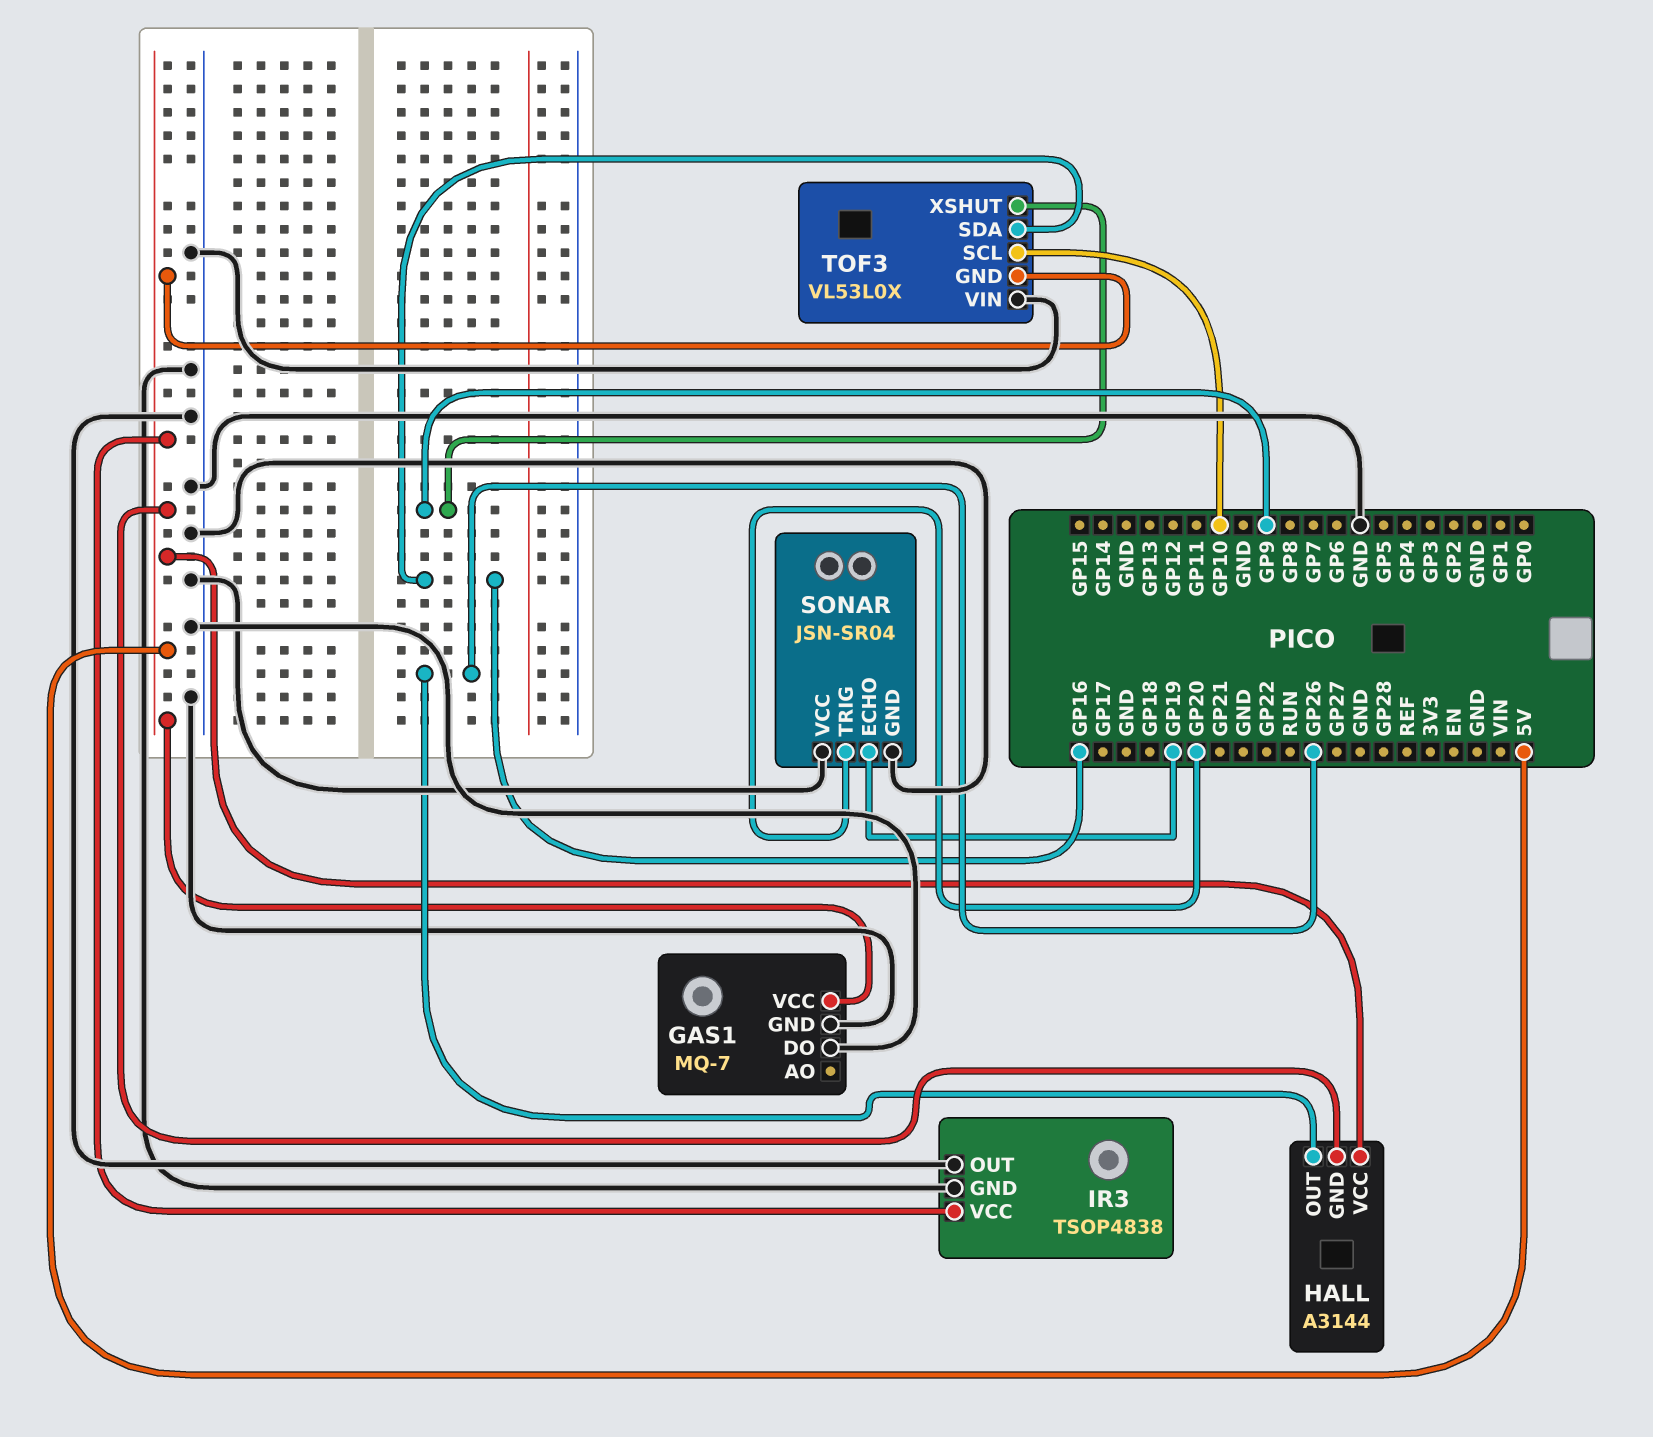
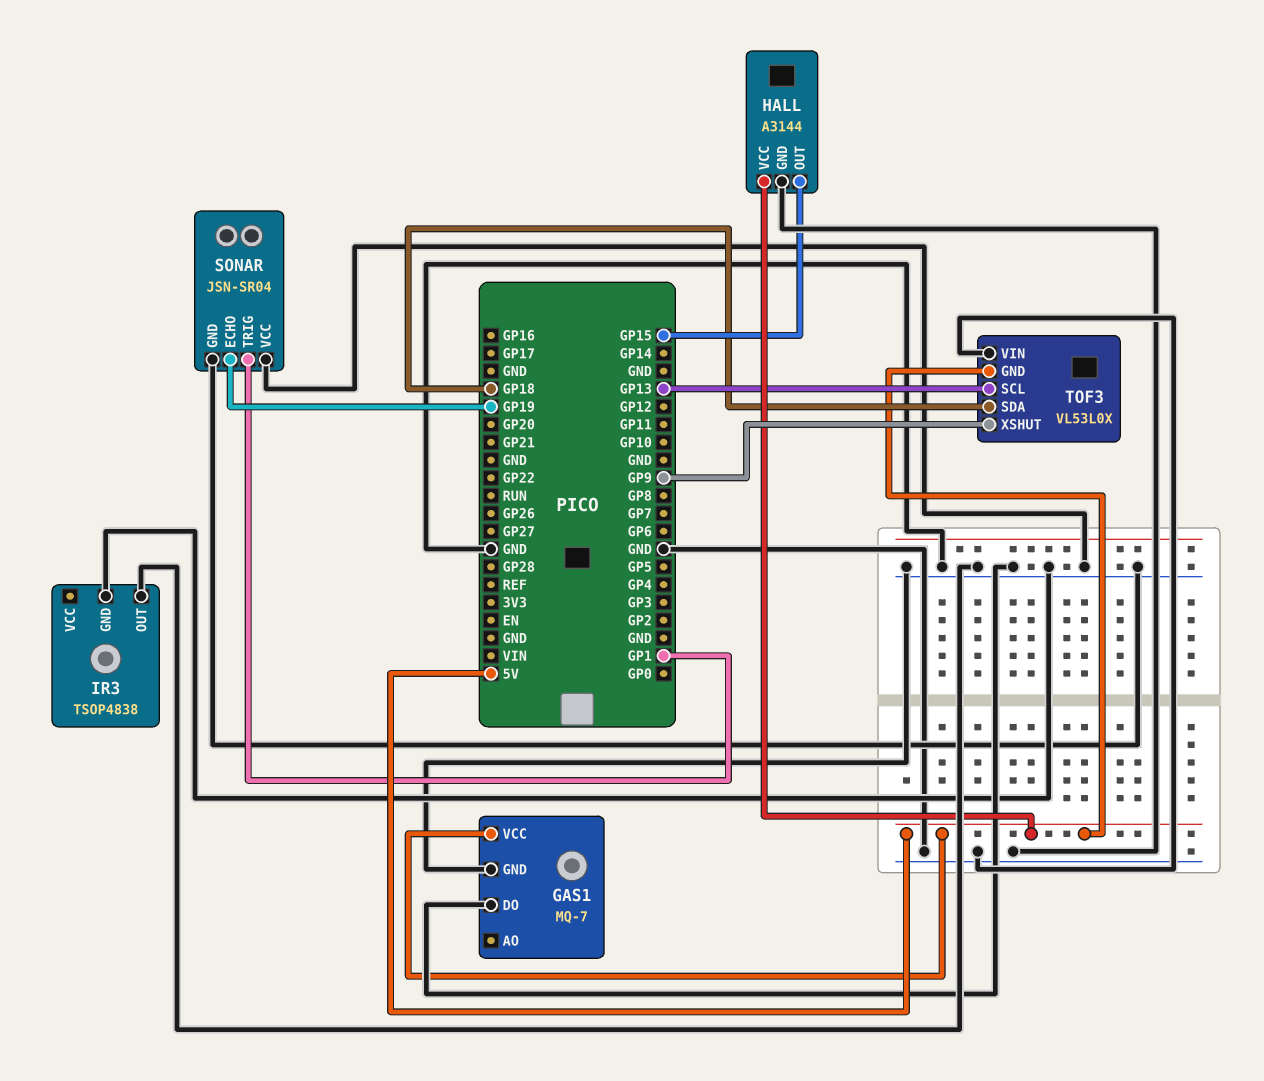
HALL pin GND: 5V -> GND
HALL pin OUT: GP26 -> GP15
IR3 pin VCC: 5V -> none
SONAR pin TRIG: GP20 -> GP1
TOF3 pin SCL: GP10 -> GP13
TOF3 pin SDA: GP16 -> GP18

